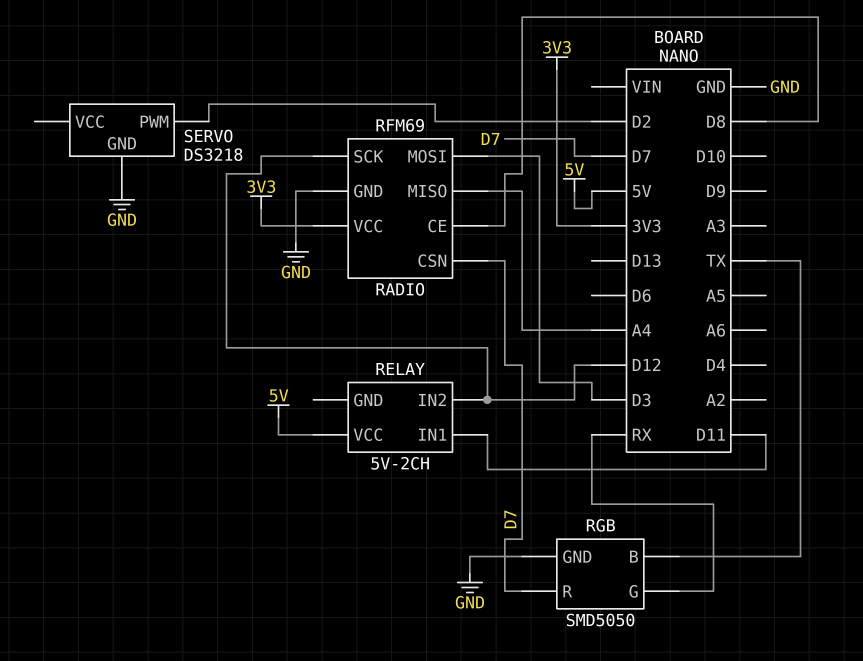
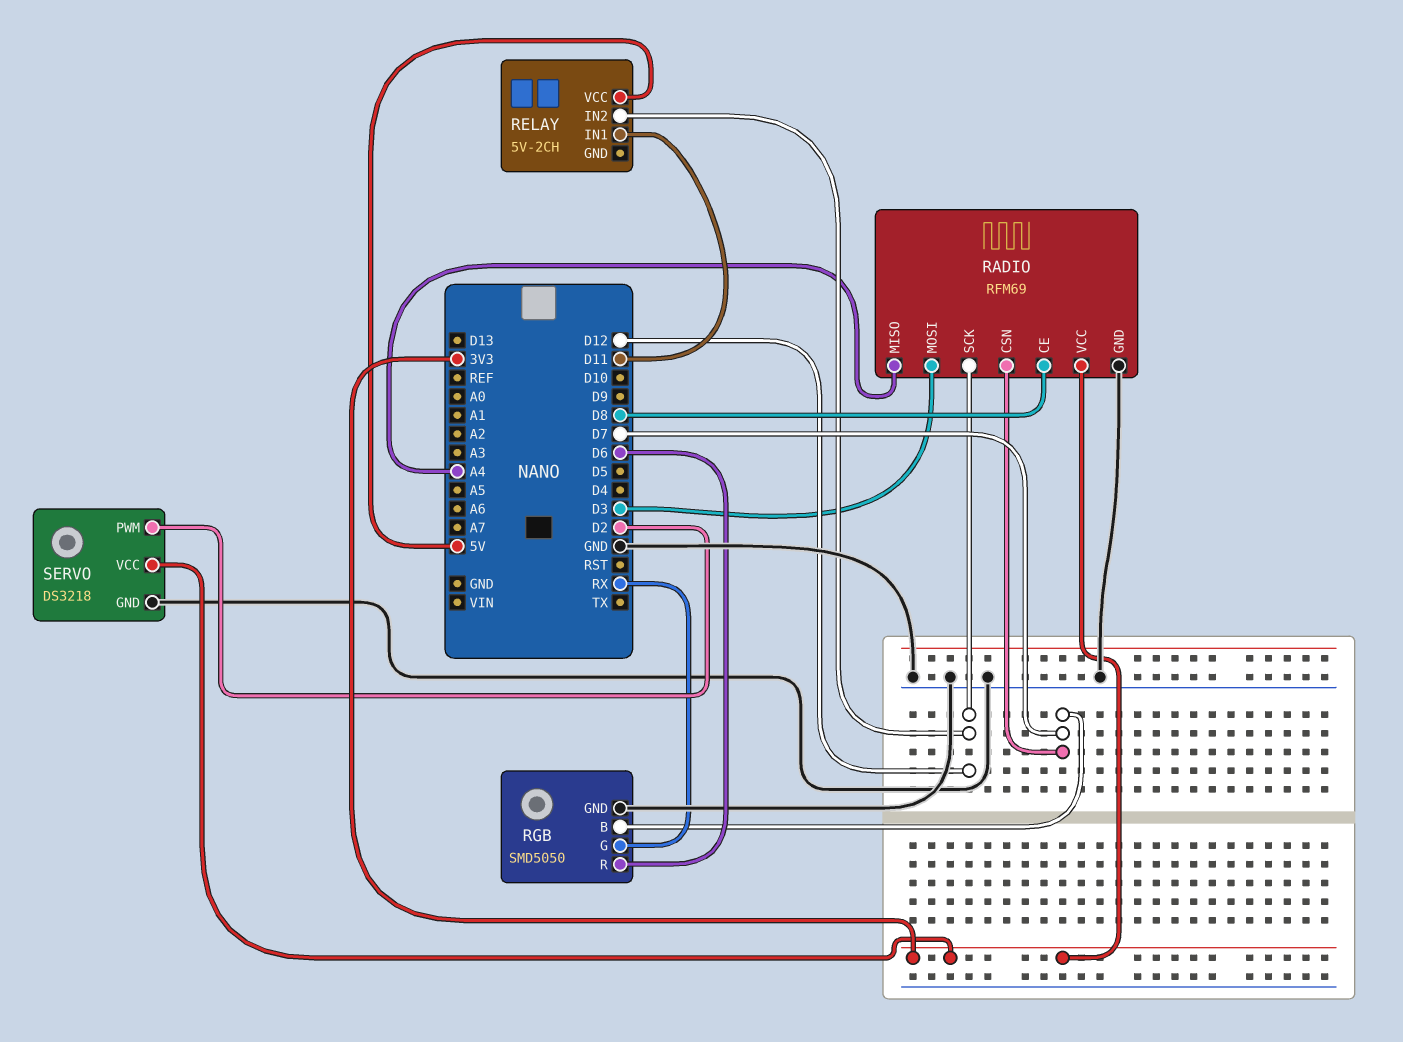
RGB pin B: TX -> D7
RGB pin R: D7 -> D6
SERVO pin VCC: none -> 3V3

